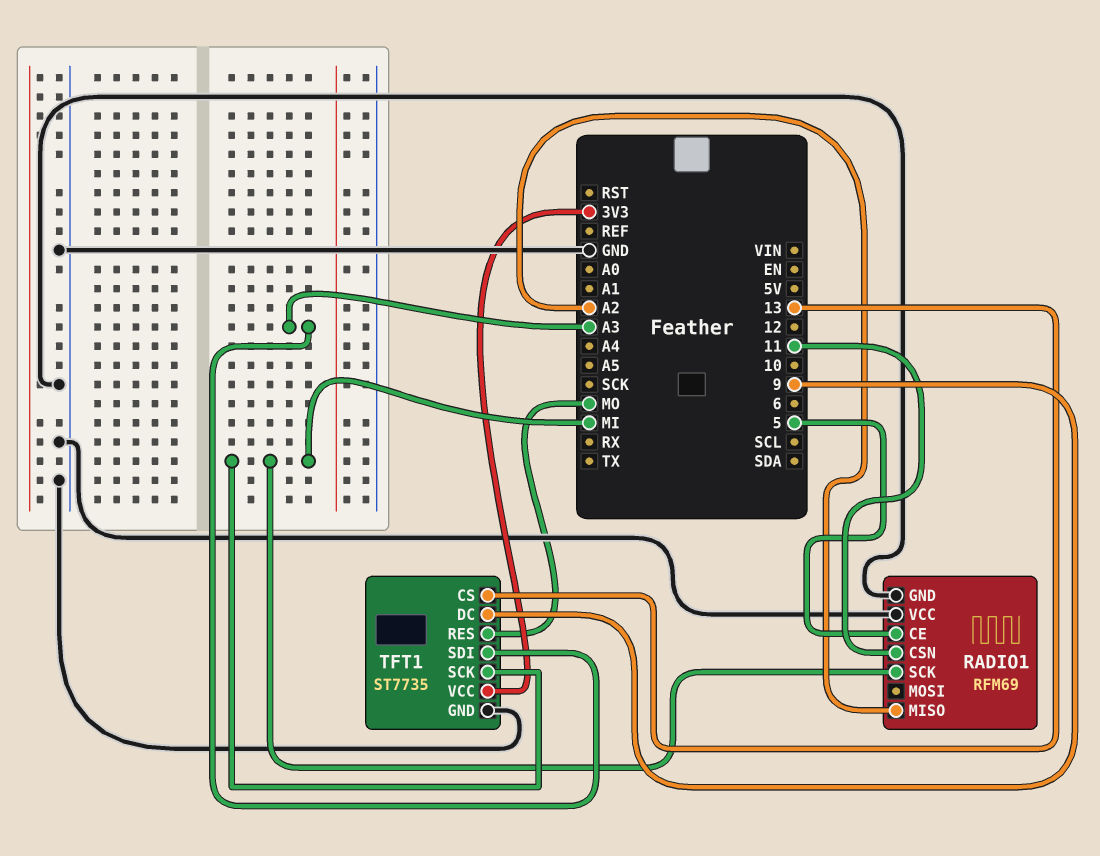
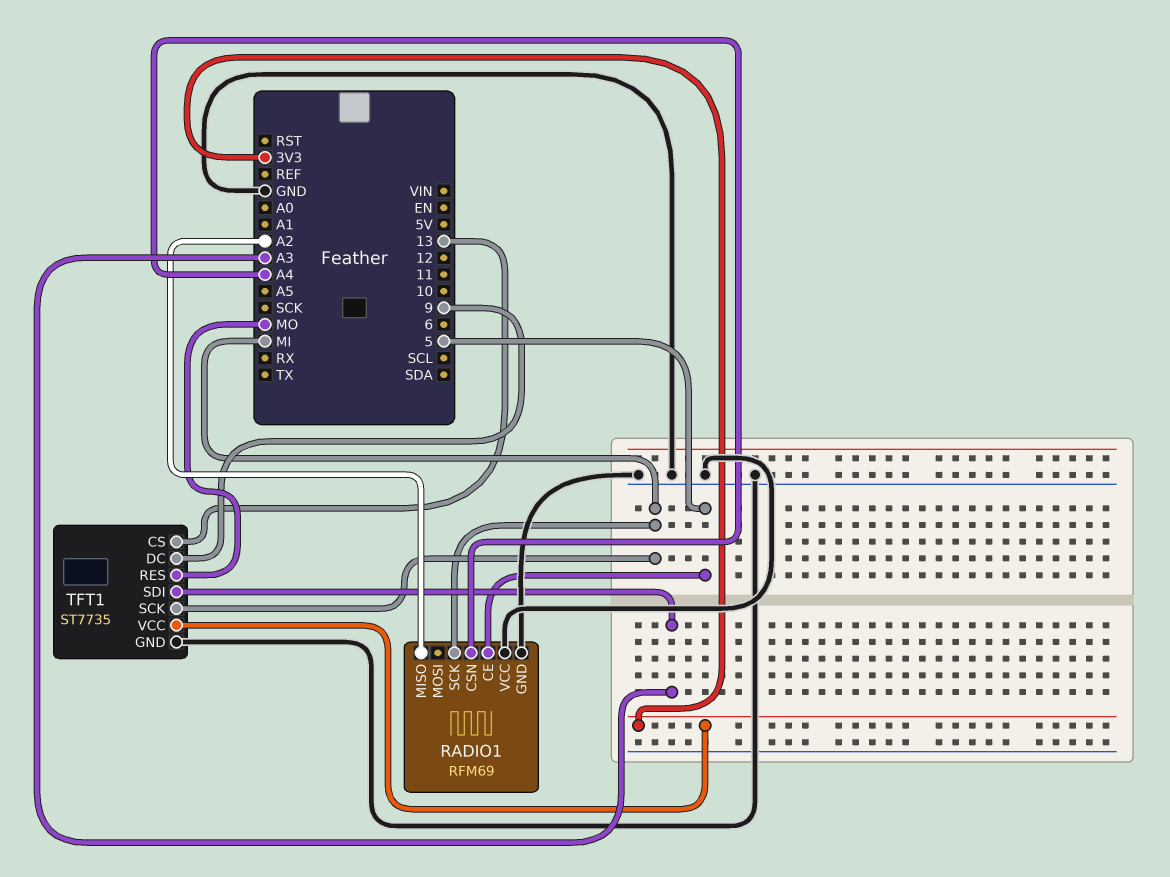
RADIO1 pin CSN: 11 -> A4

